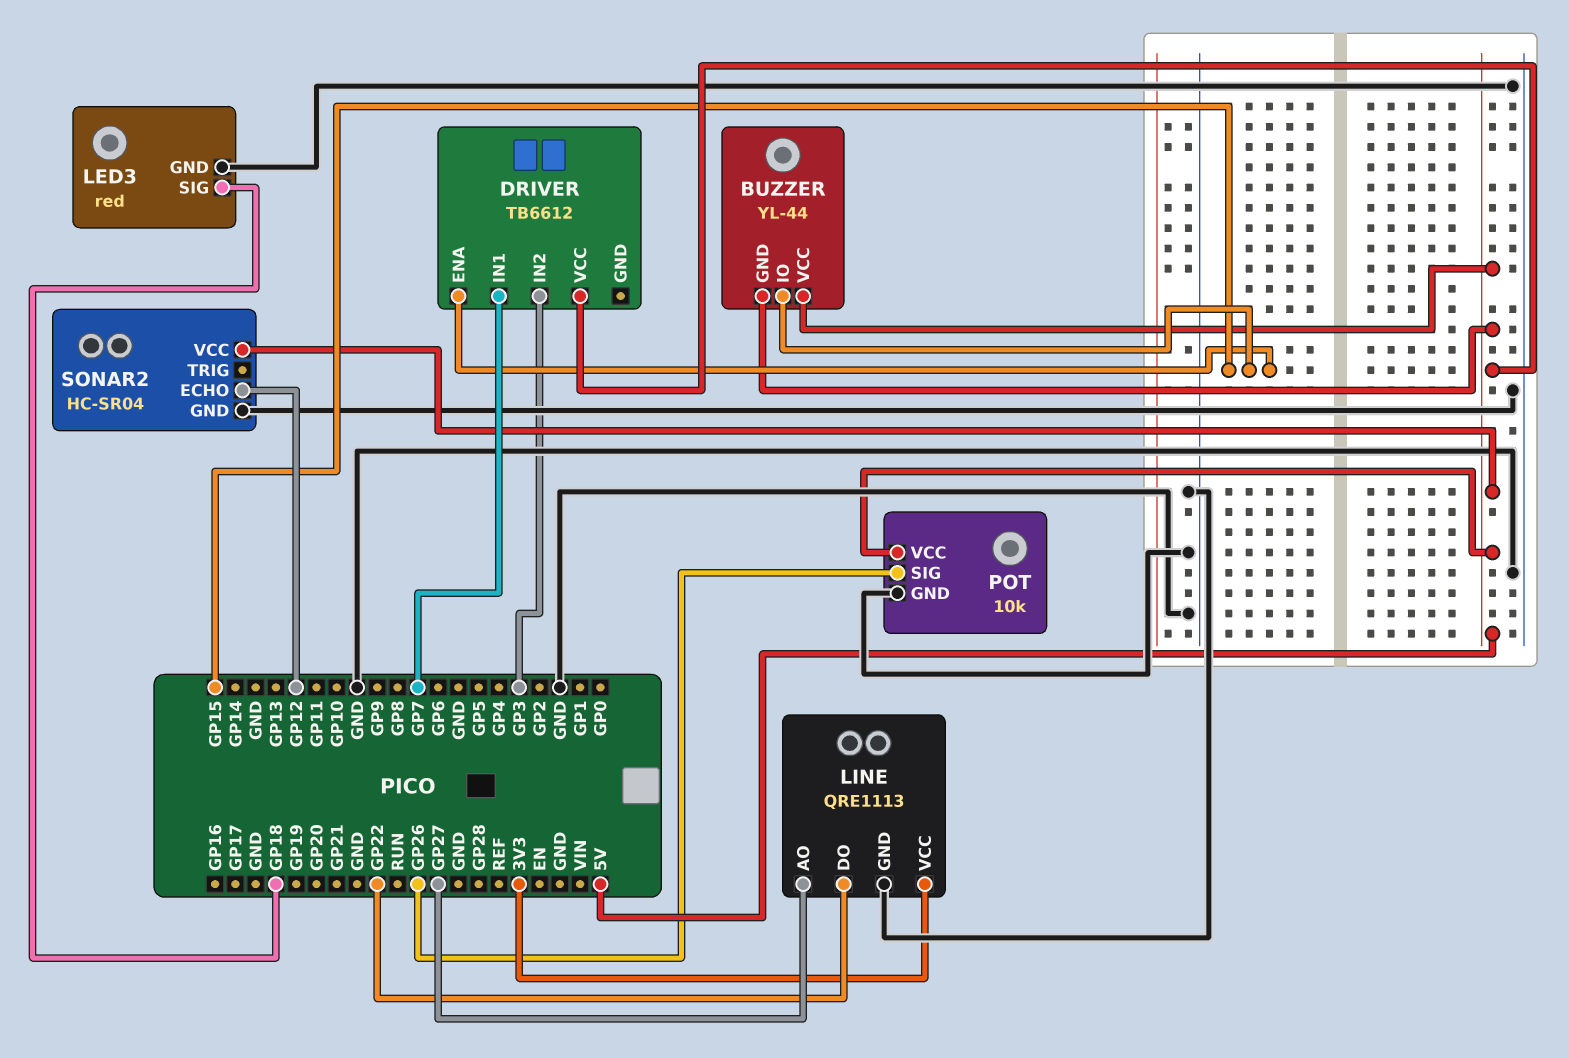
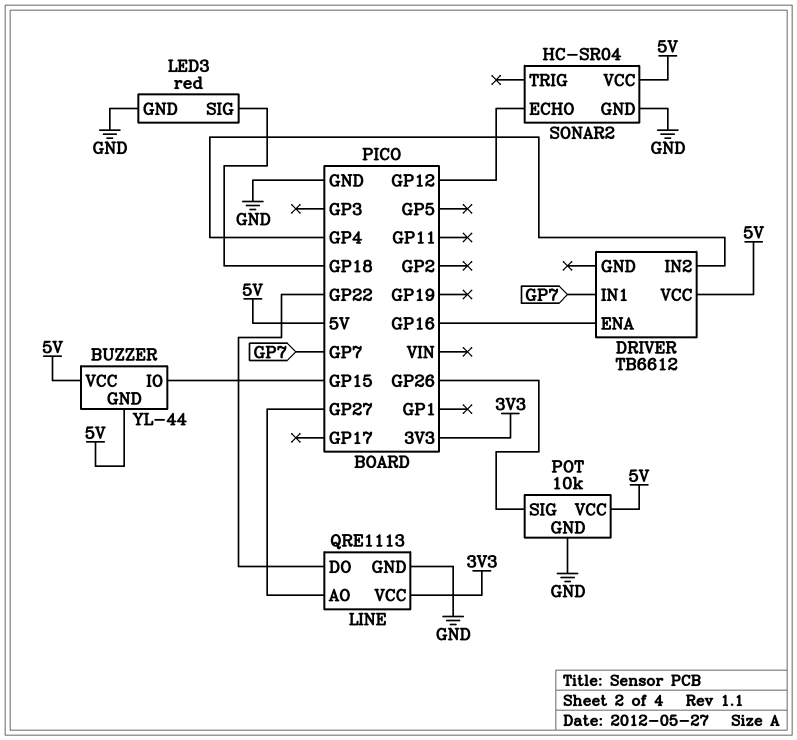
DRIVER pin ENA: GP15 -> GP16
DRIVER pin IN2: GP3 -> GP4

